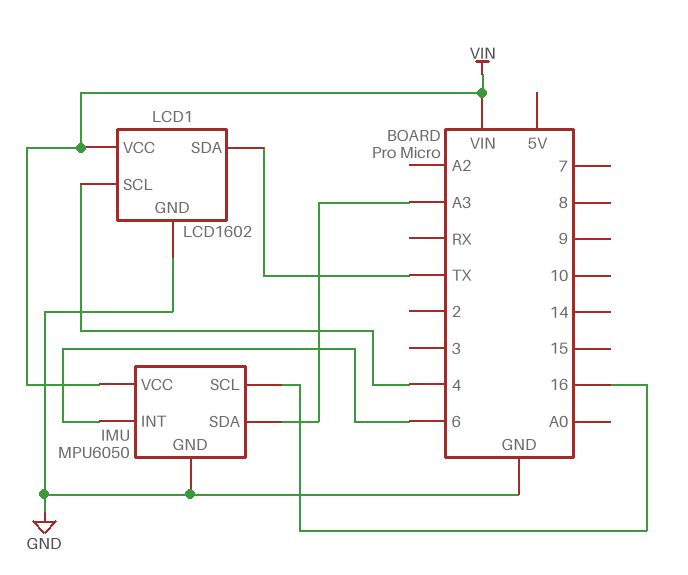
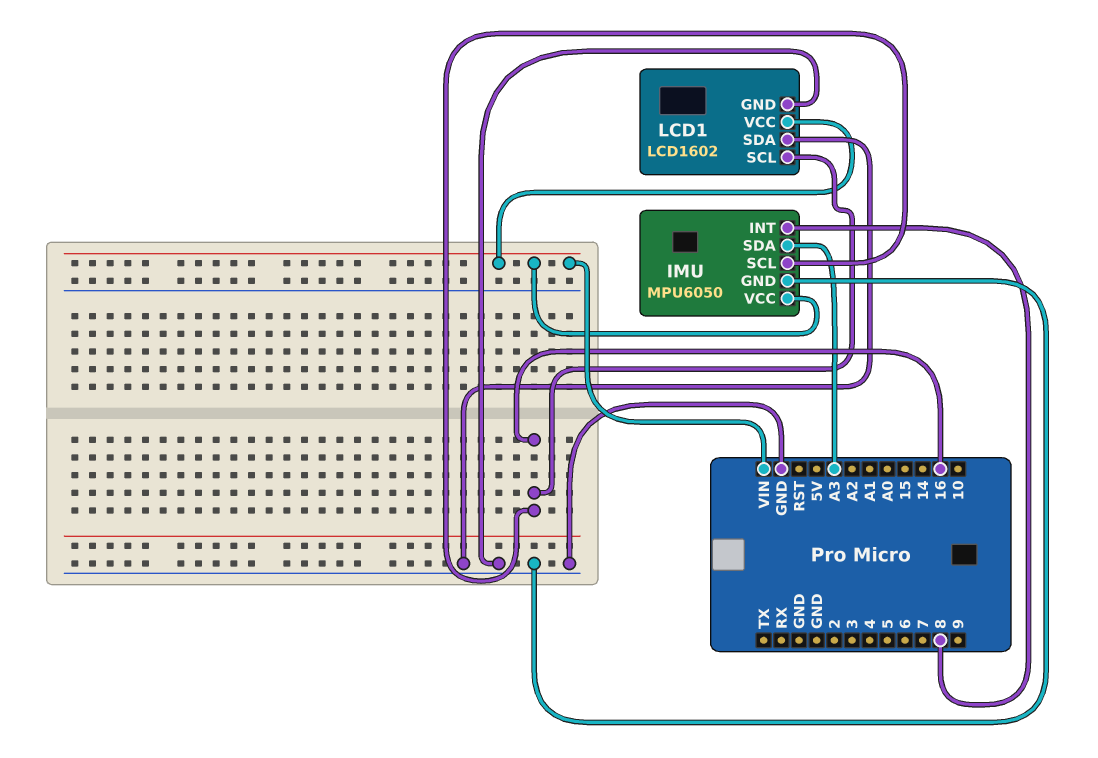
IMU pin INT: 6 -> 8
LCD1 pin SCL: 4 -> 16
LCD1 pin SDA: TX -> GND

